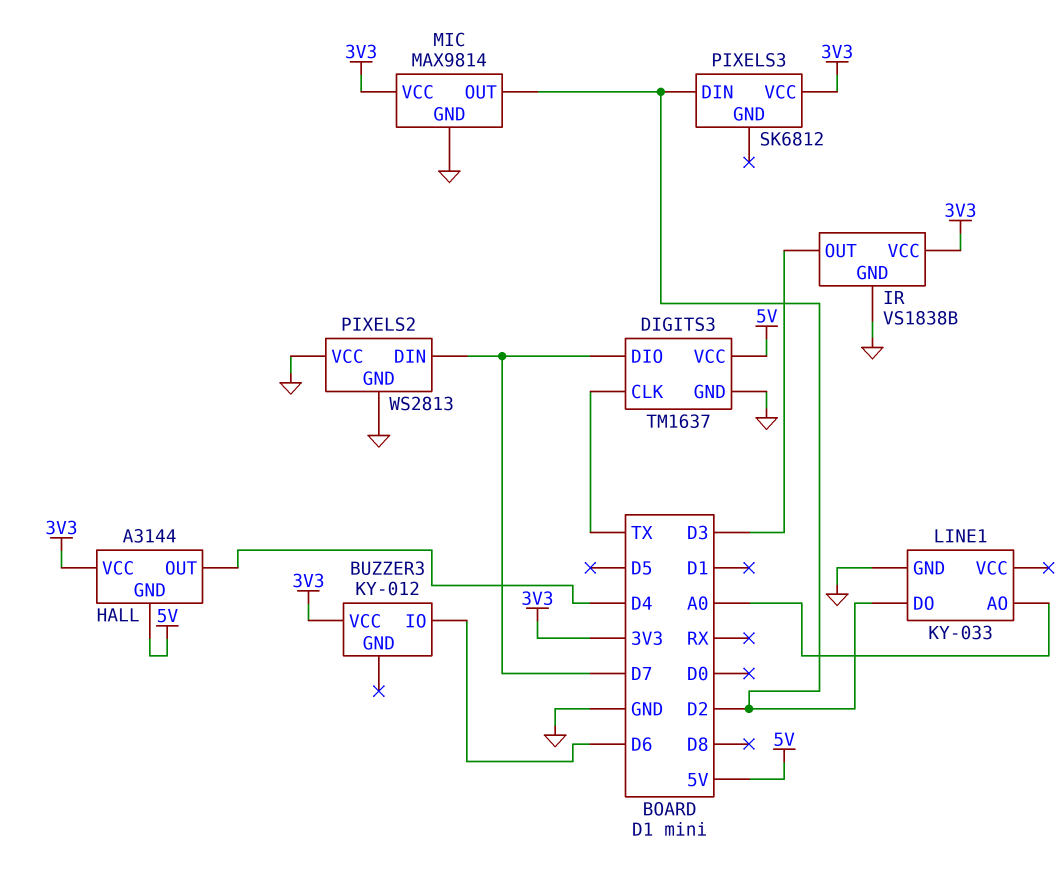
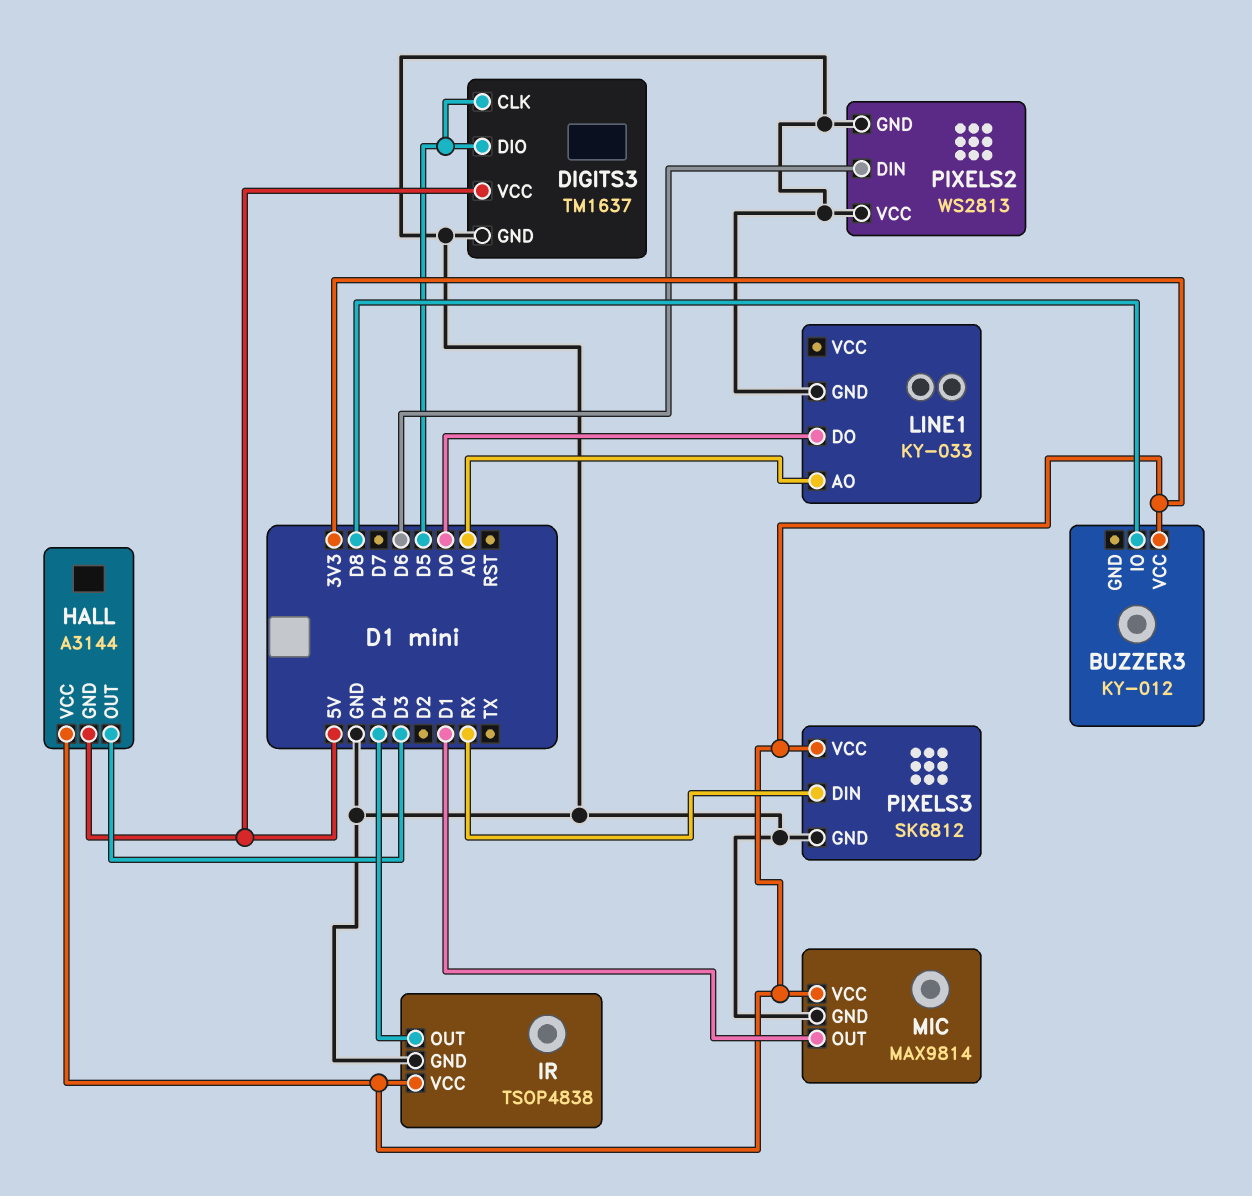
BUZZER3 pin IO: D6 -> D8
DIGITS3 pin CLK: TX -> D5
DIGITS3 pin DIO: D7 -> D5
HALL pin OUT: D4 -> D3
IR: VS1838B -> TSOP4838
IR pin OUT: D3 -> D4
LINE1 pin DO: D2 -> D0
MIC pin OUT: D2 -> D1
PIXELS2 pin DIN: D7 -> D6
PIXELS3 pin DIN: D2 -> RX
PIXELS3 pin GND: none -> GND

